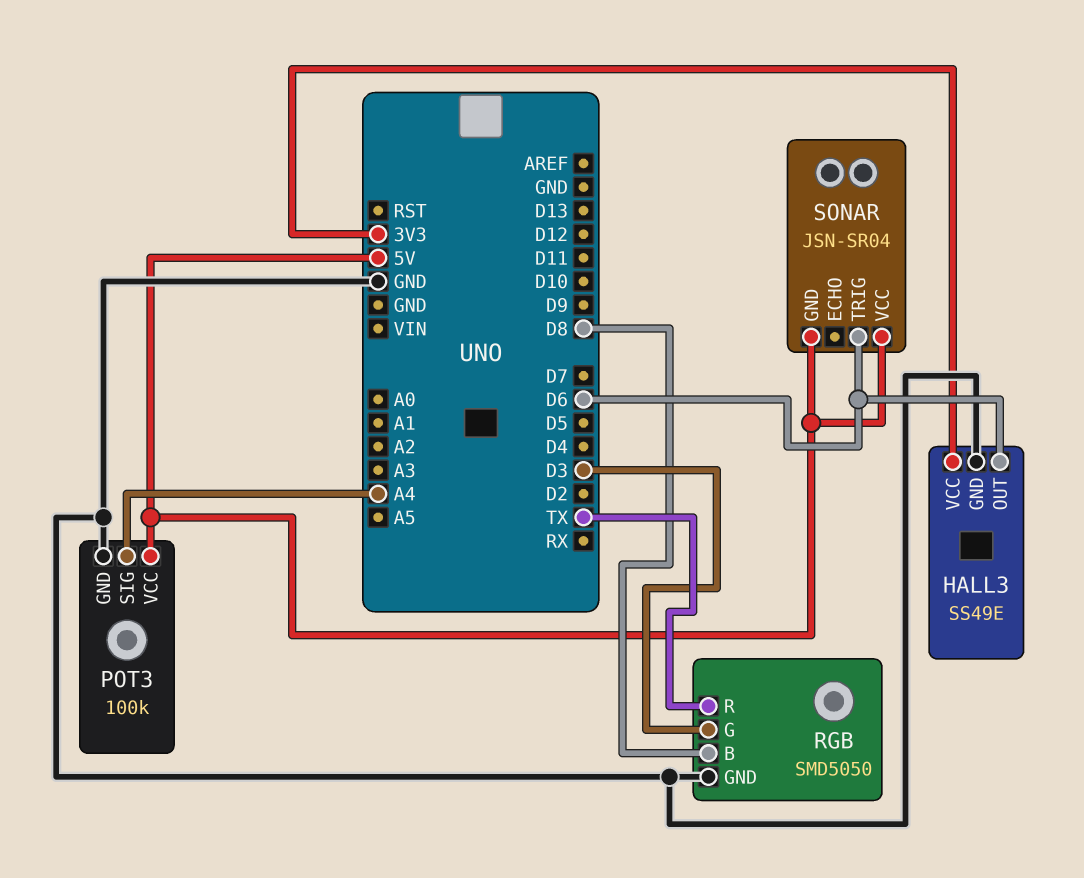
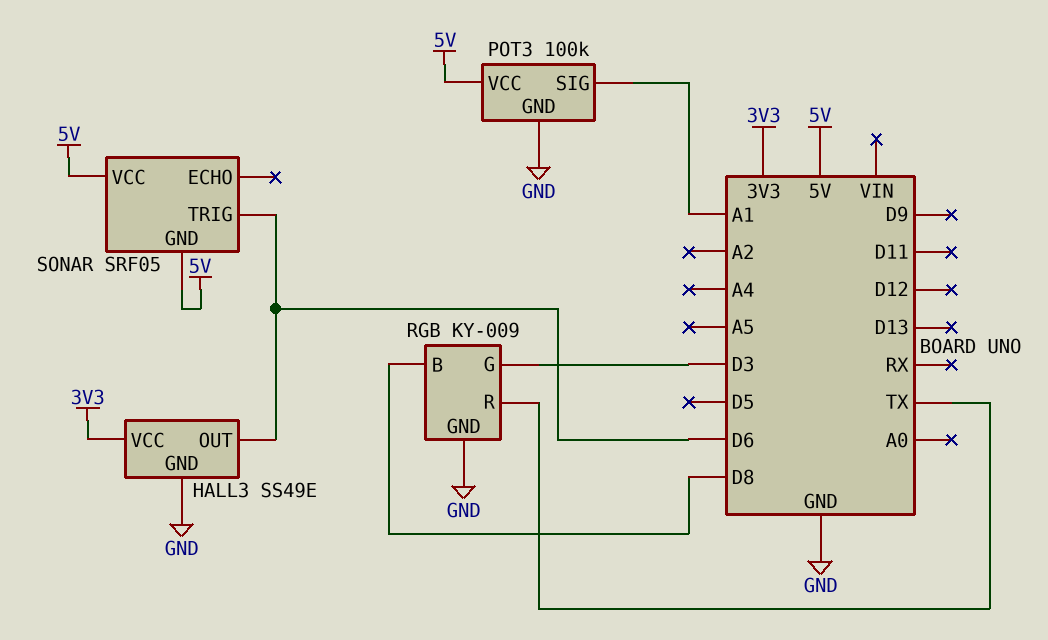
POT3 pin SIG: A4 -> A1
RGB: SMD5050 -> KY-009
SONAR: JSN-SR04 -> SRF05

